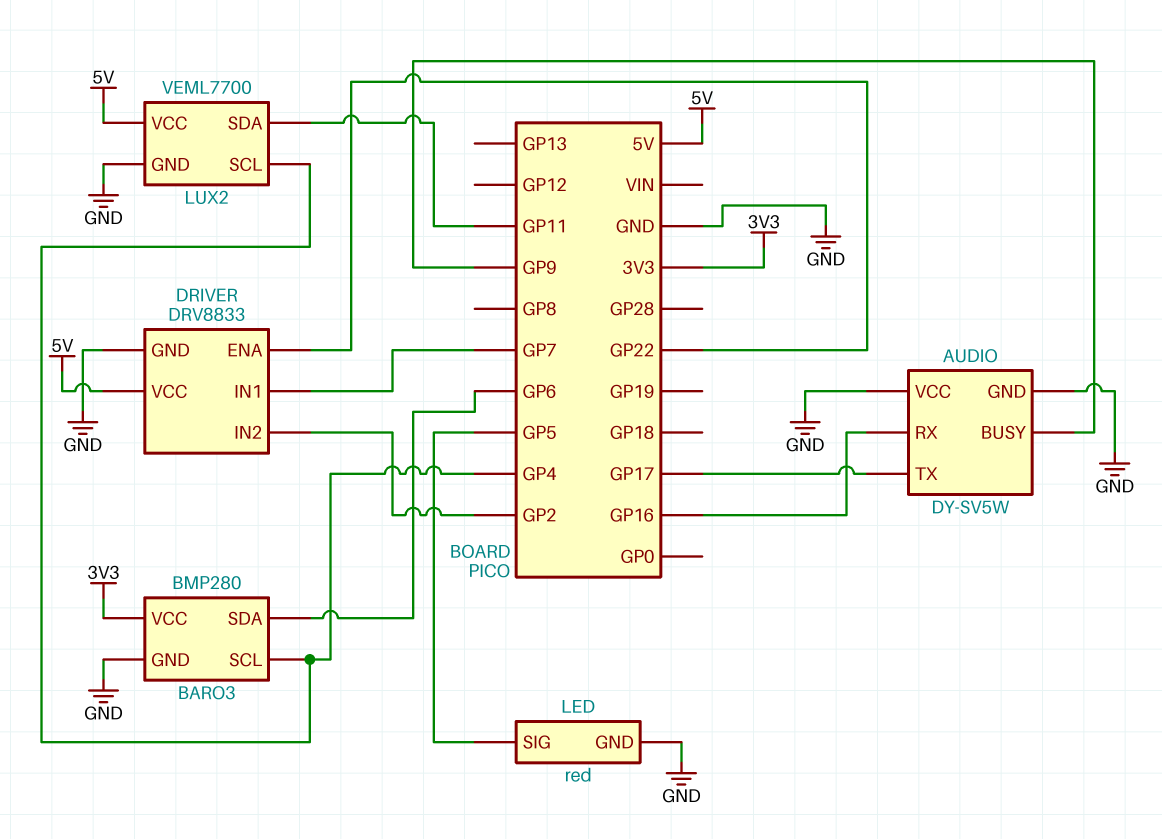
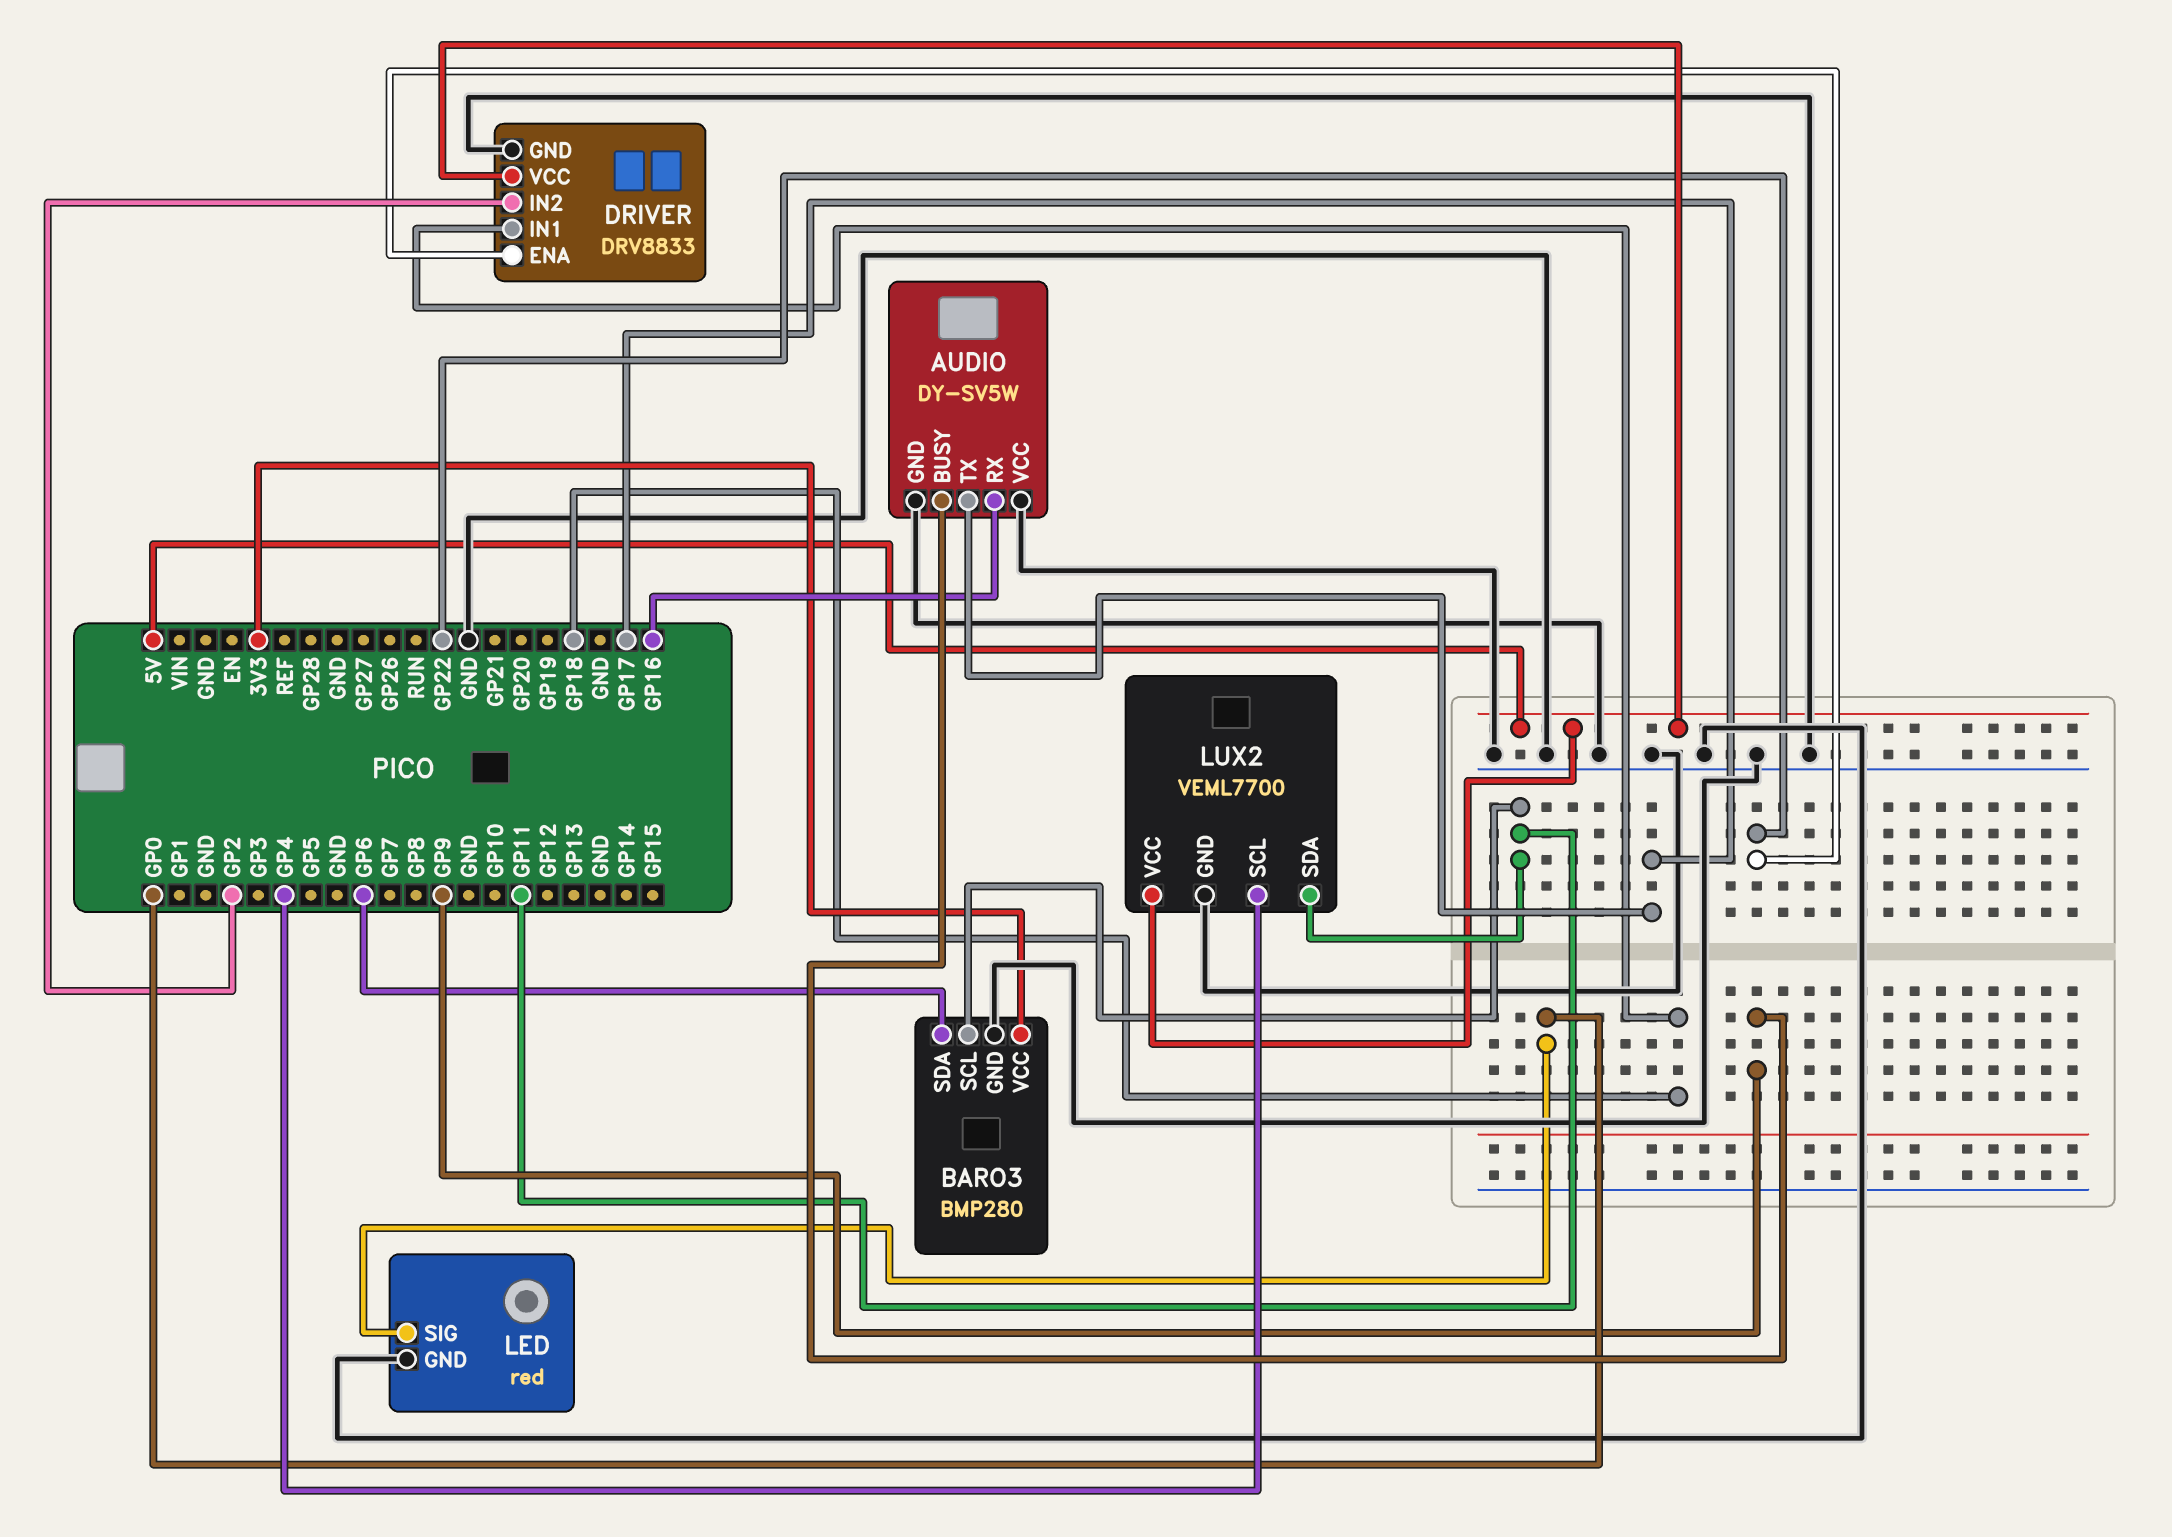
BARO3 pin SCL: GP4 -> GP11
DRIVER pin IN1: GP7 -> GP18
LED pin SIG: GP5 -> GP0

